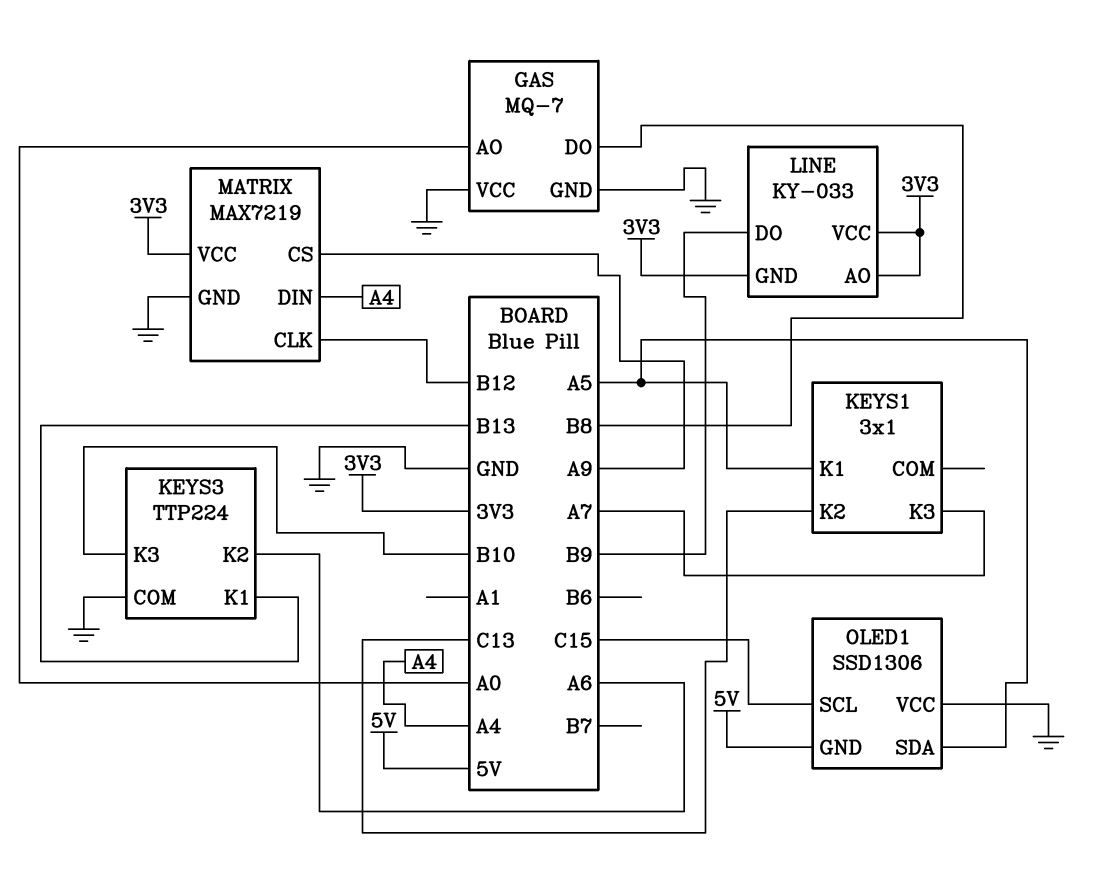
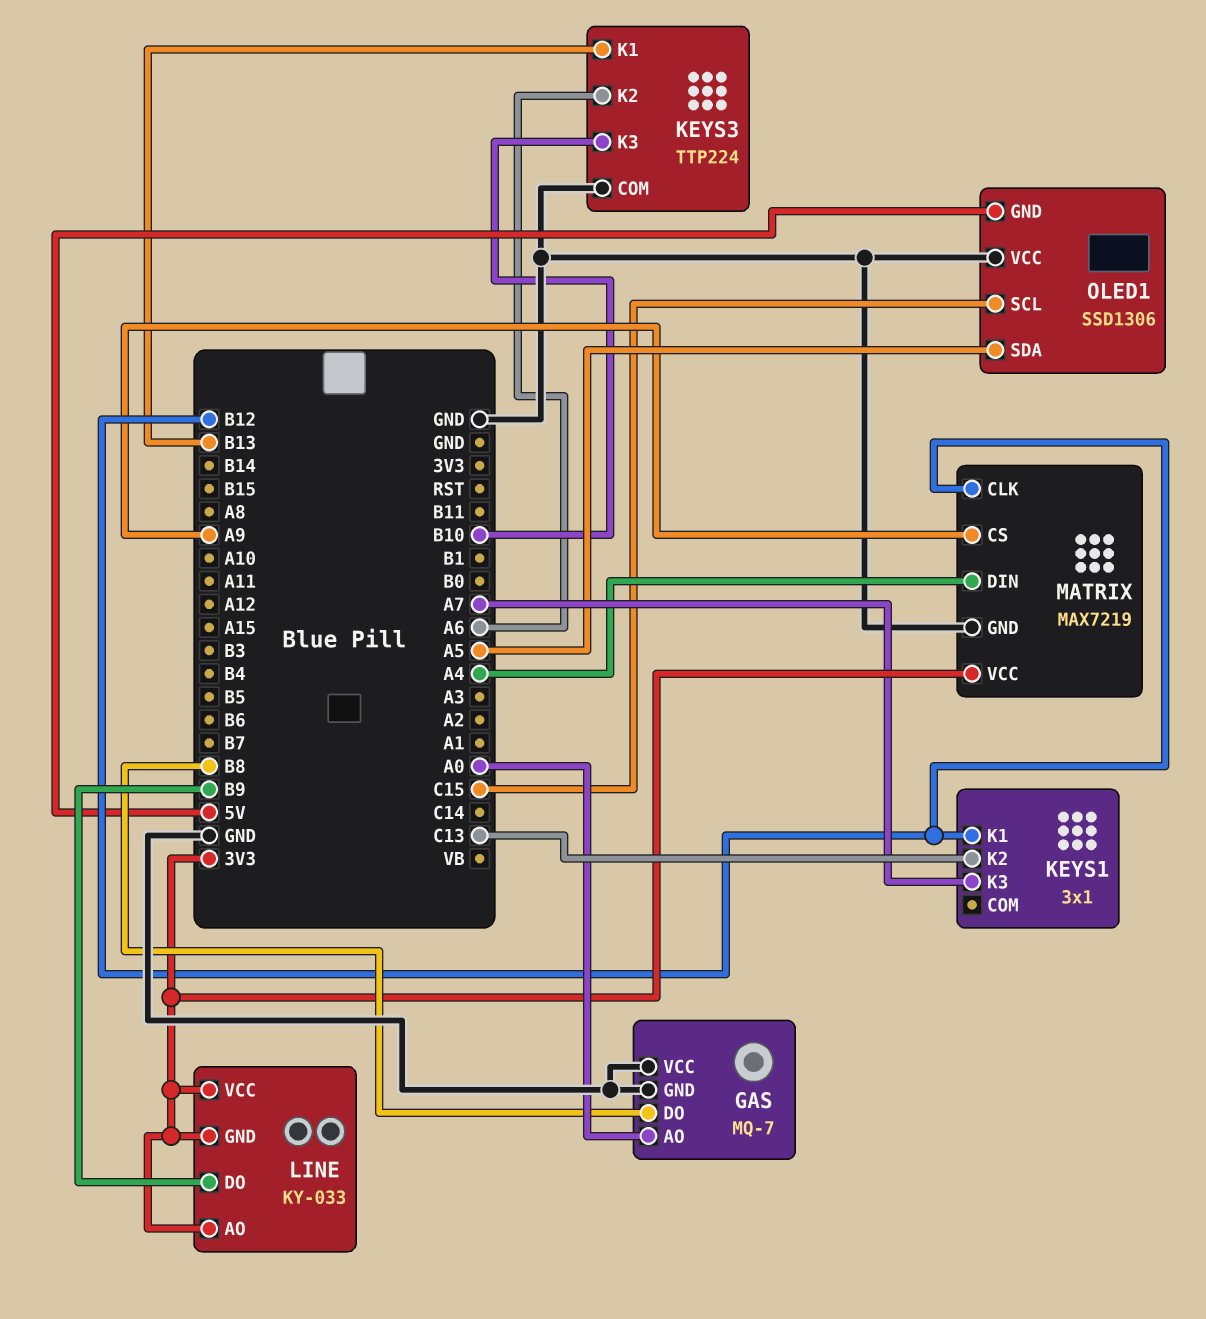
KEYS1 pin K1: A5 -> B12

